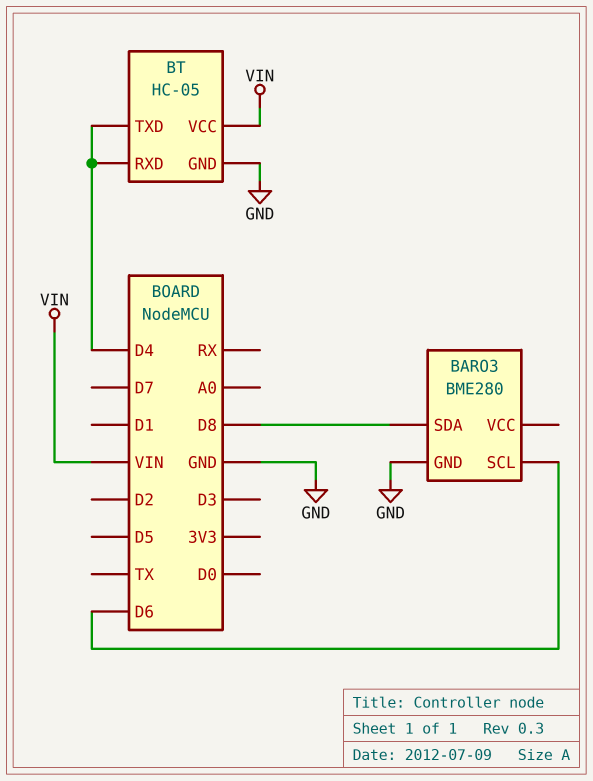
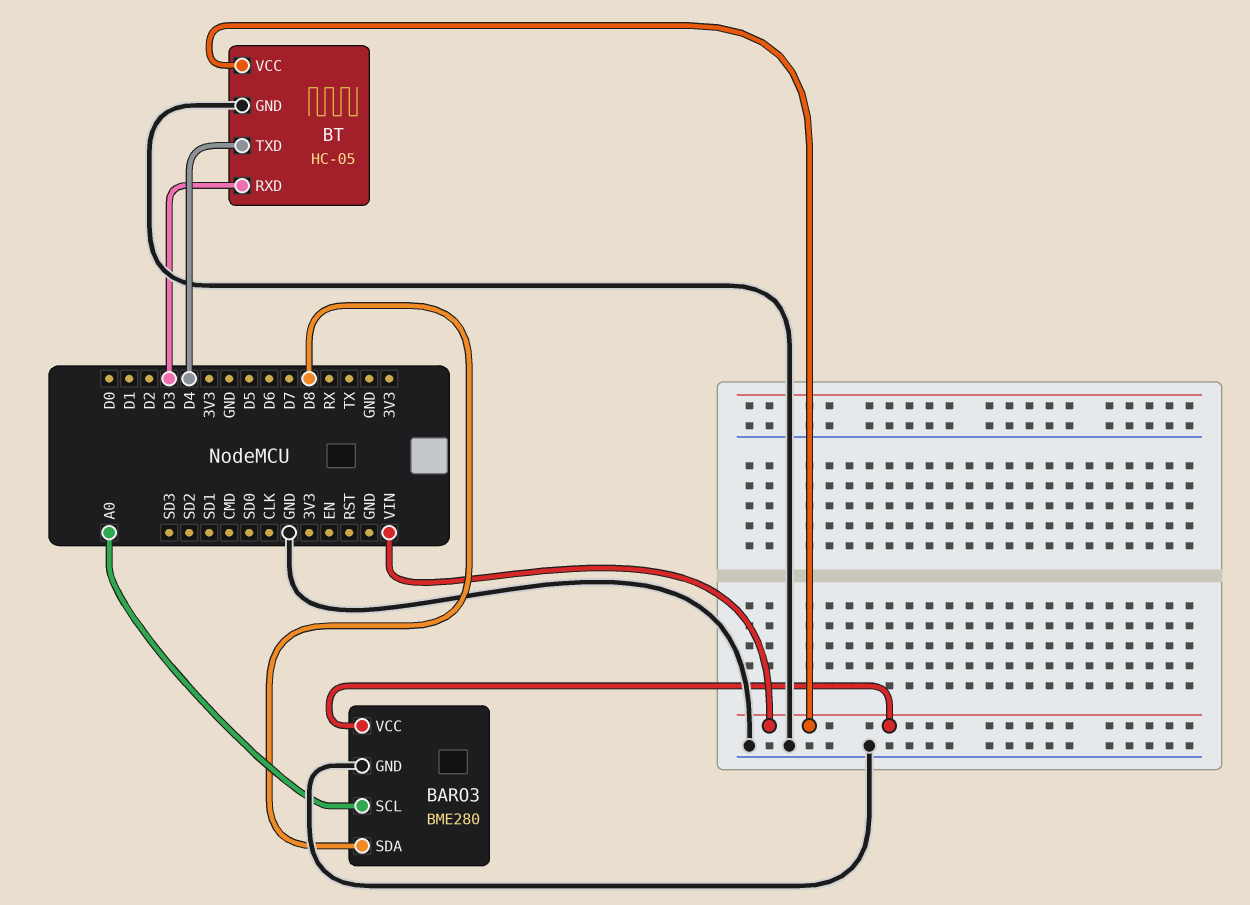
BARO3 pin SCL: D6 -> A0
BARO3 pin VCC: none -> VIN
BT pin RXD: D4 -> D3

